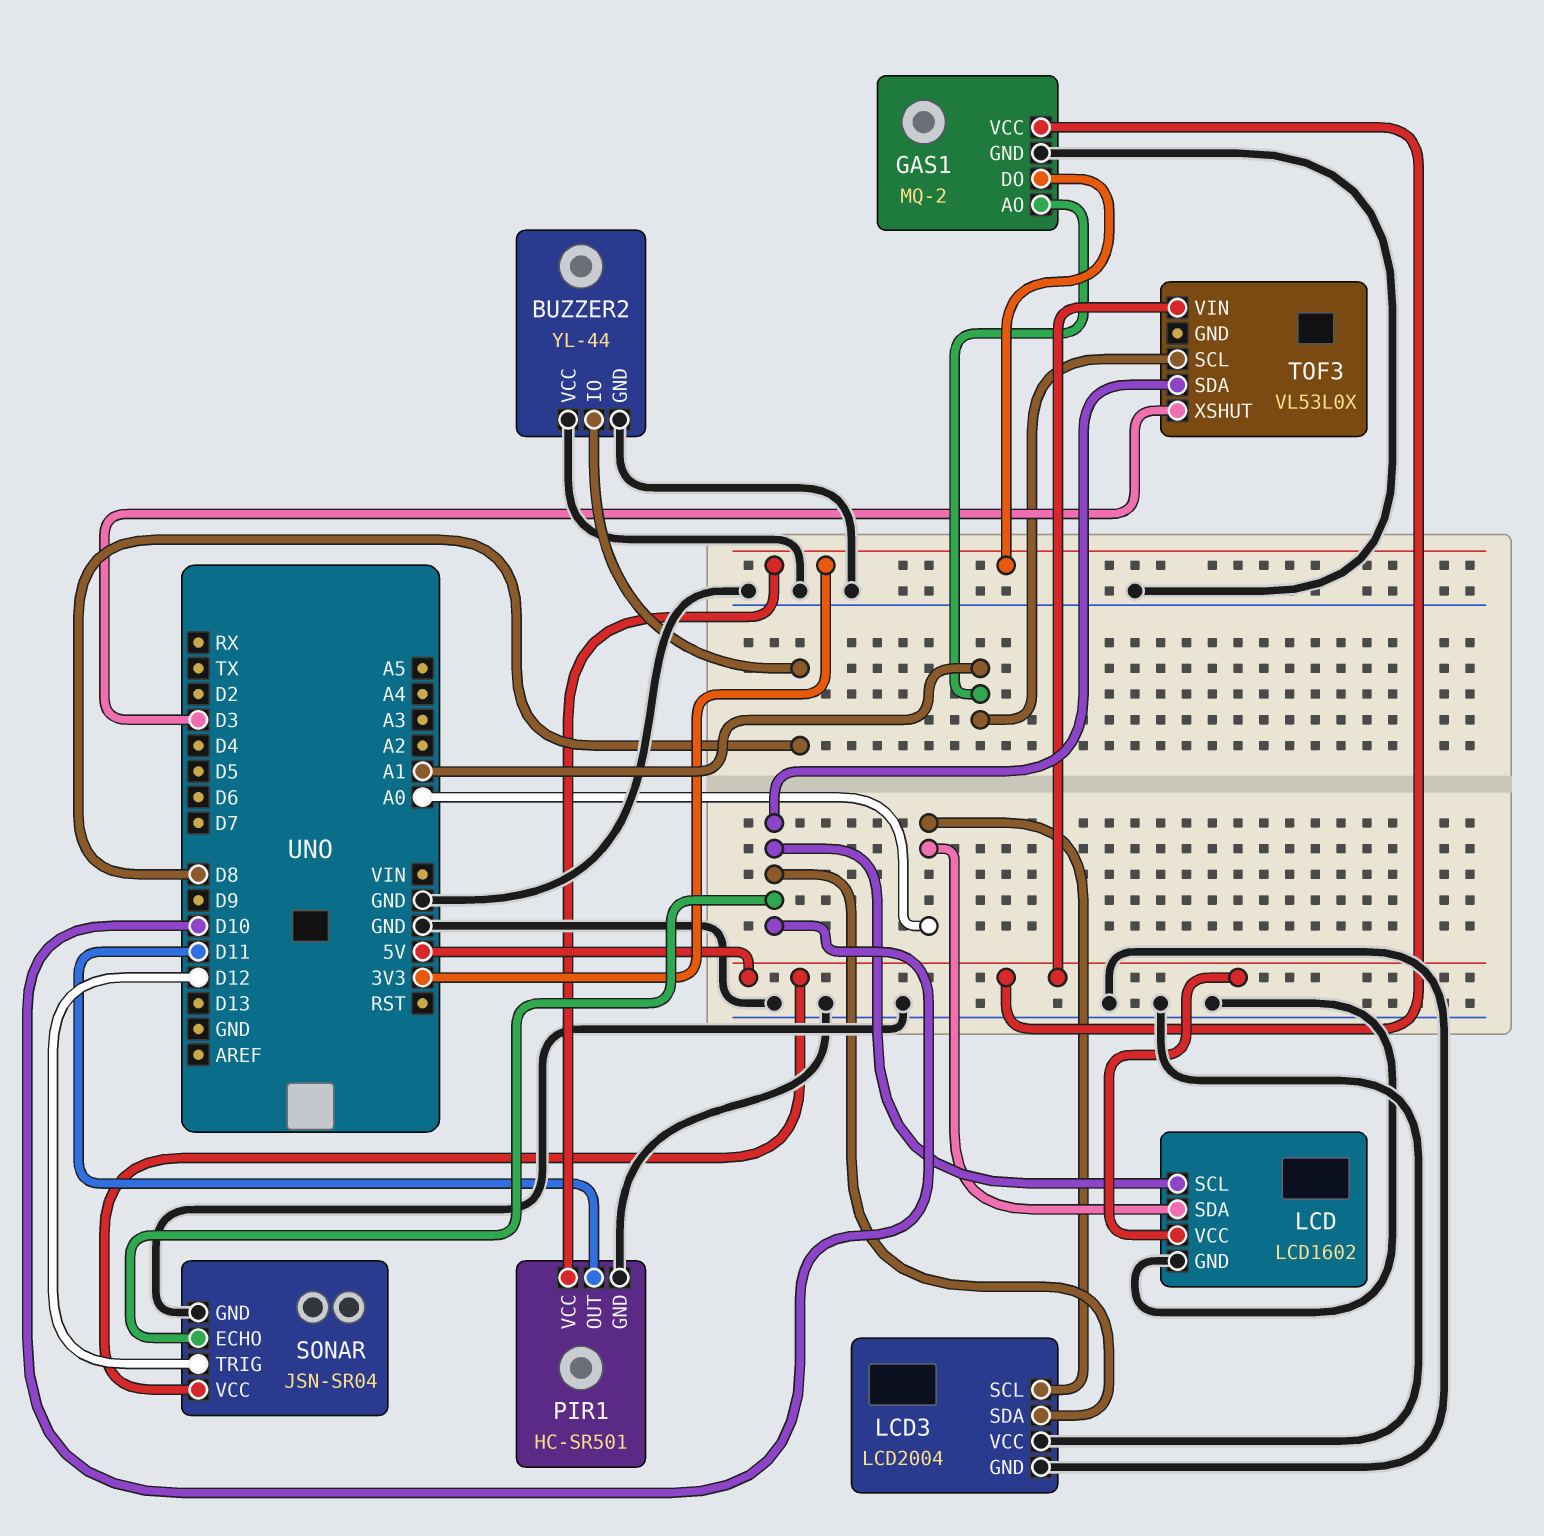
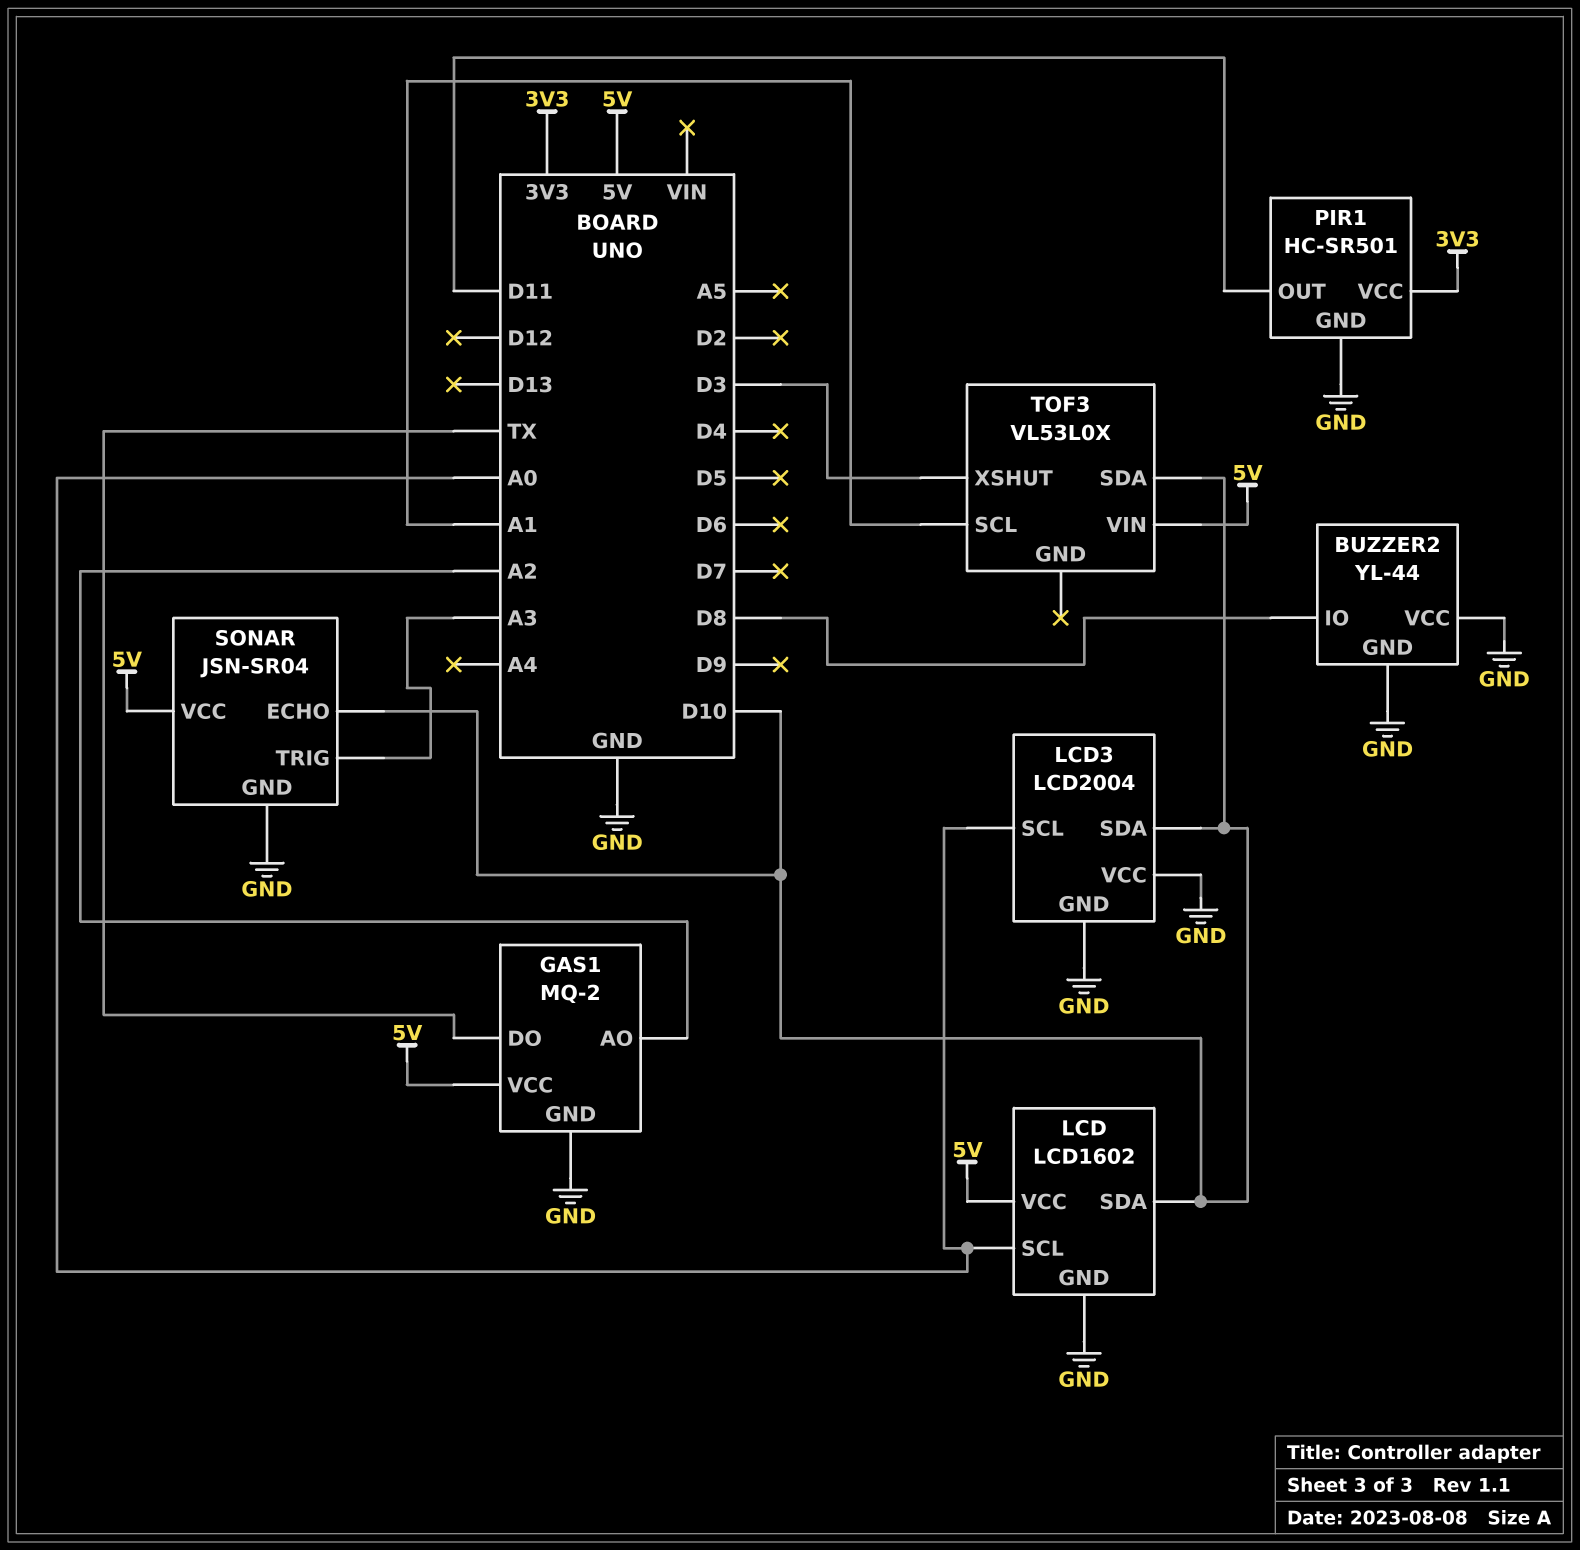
GAS1 pin AO: A1 -> A2
GAS1 pin DO: 3V3 -> TX
LCD pin SCL: D10 -> A0
LCD pin SDA: A0 -> D10
SONAR pin TRIG: D12 -> A3

